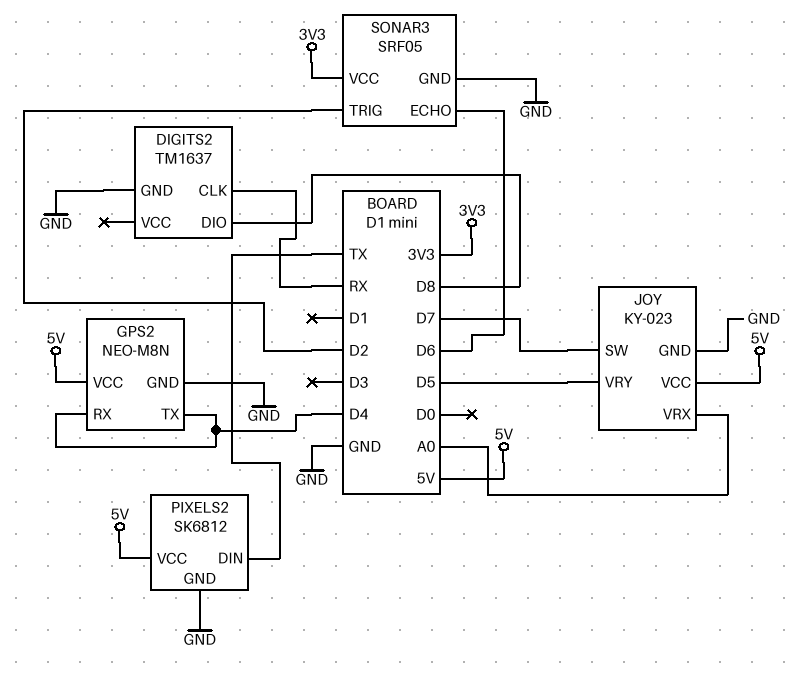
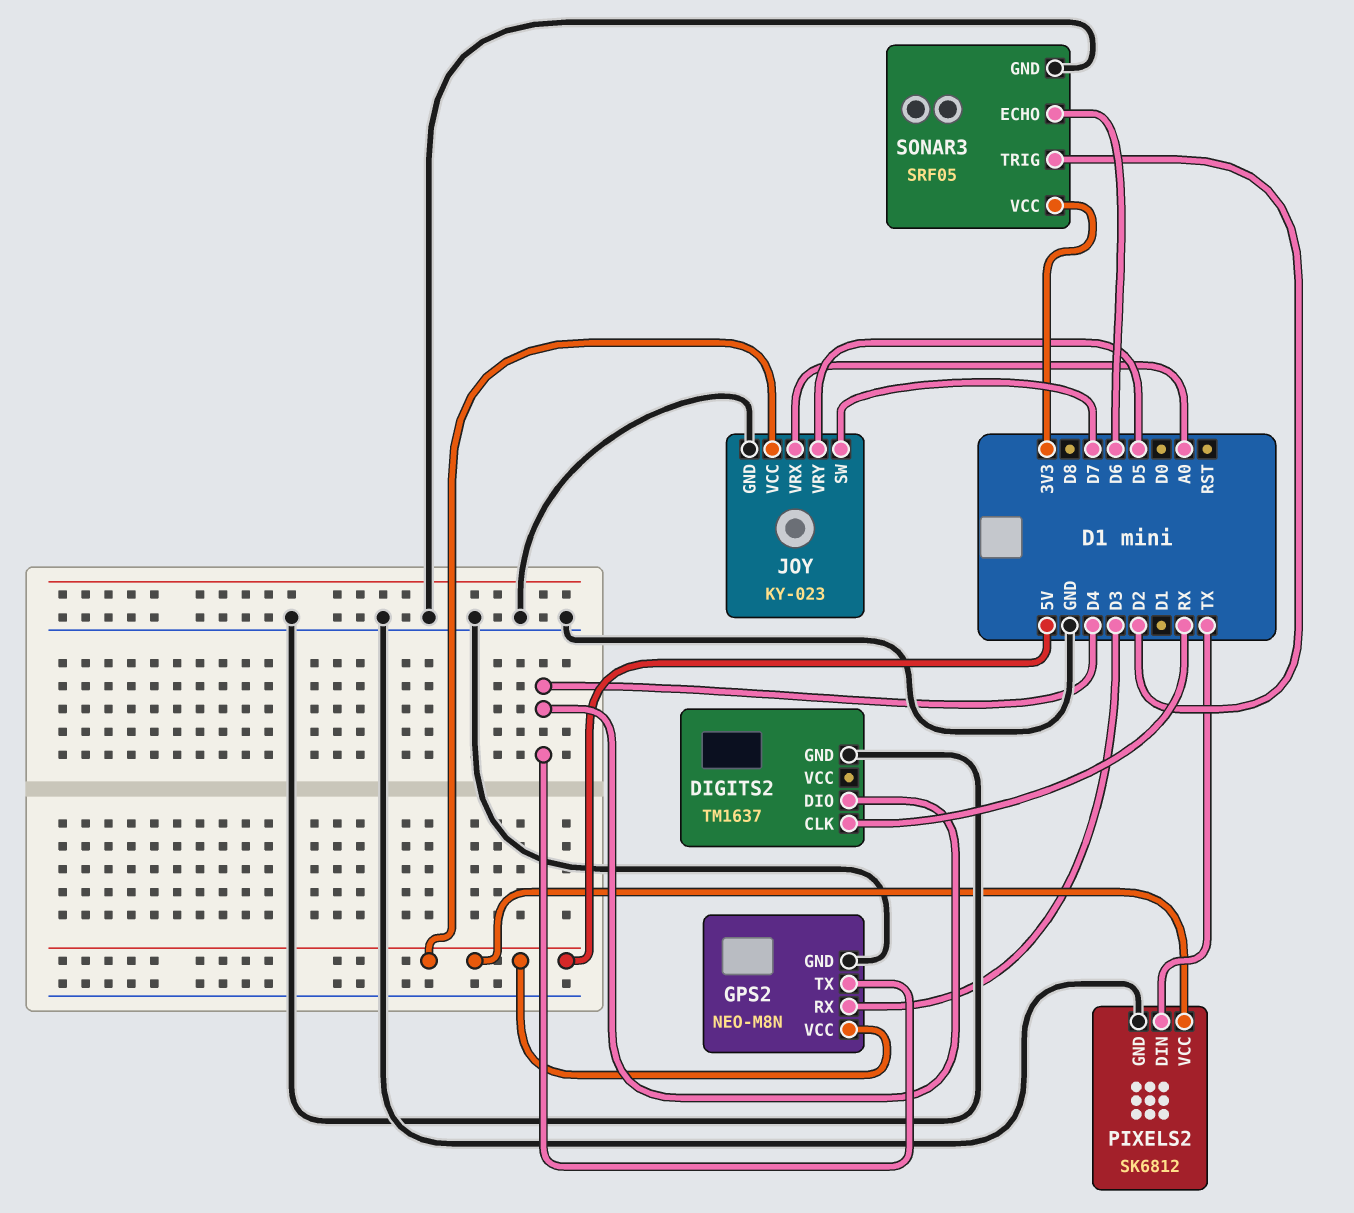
DIGITS2 pin DIO: D8 -> D4
GPS2 pin RX: D4 -> D3

